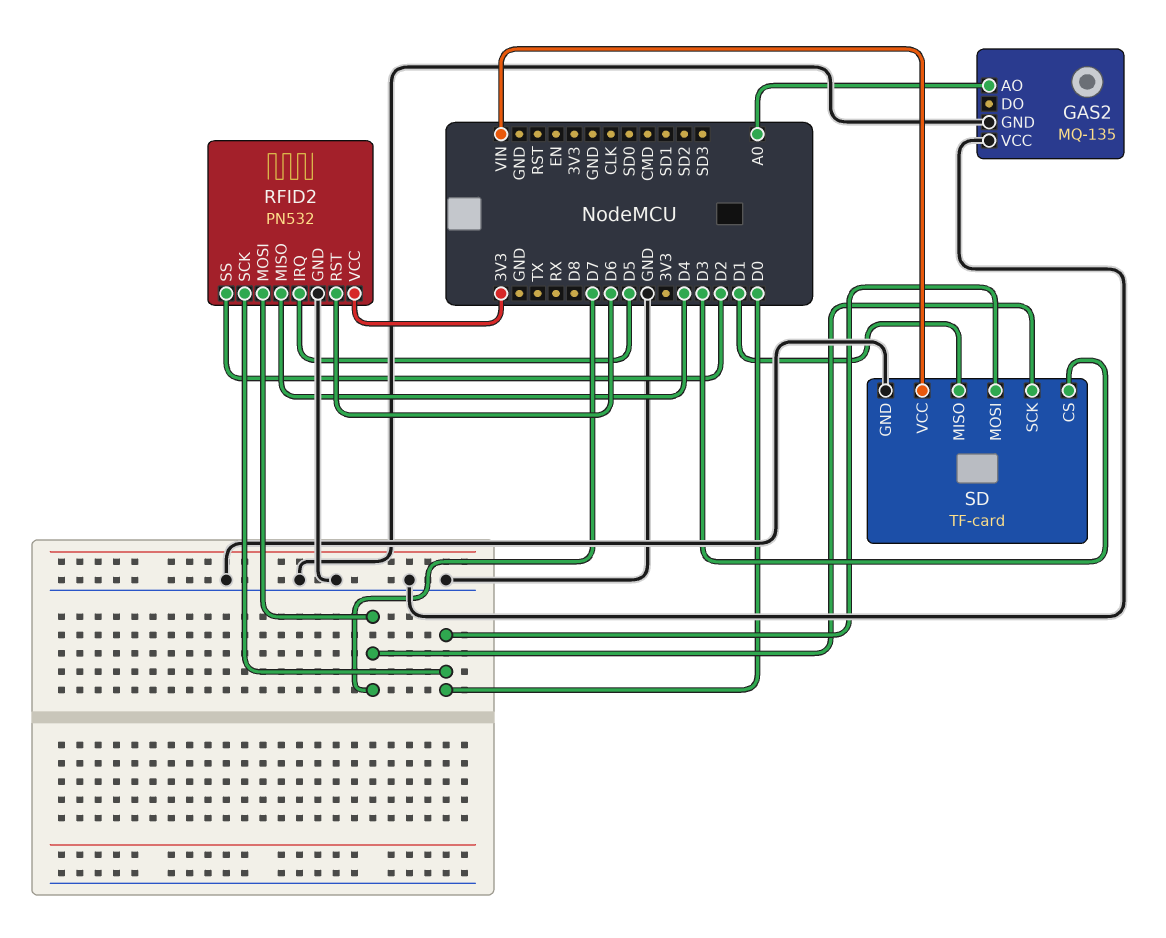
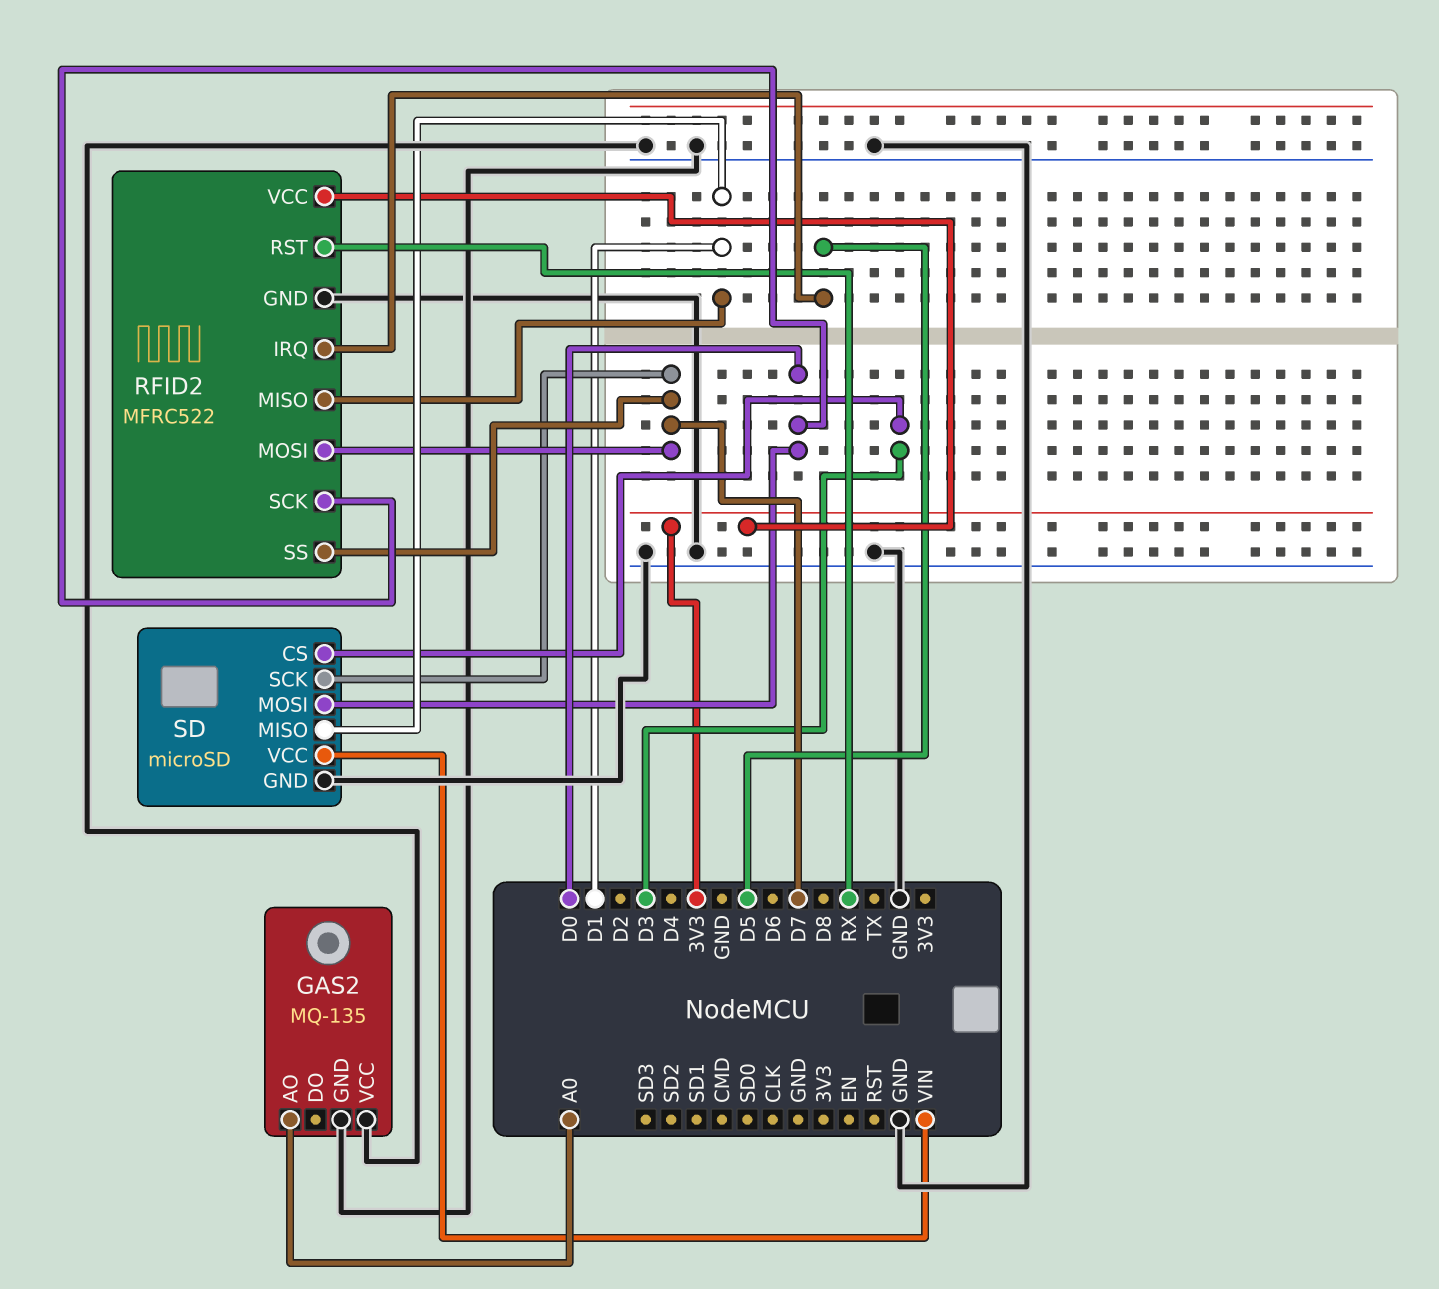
RFID2: PN532 -> MFRC522
RFID2 pin MISO: D4 -> D1
RFID2 pin RST: D6 -> RX
RFID2 pin SS: D2 -> D7
SD: TF-card -> microSD

